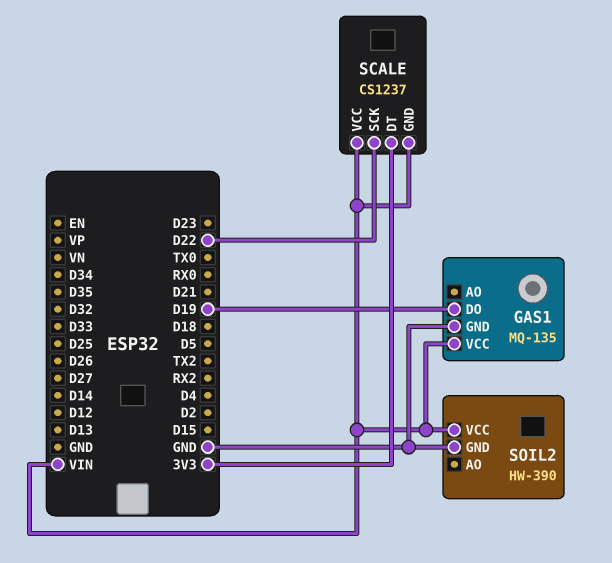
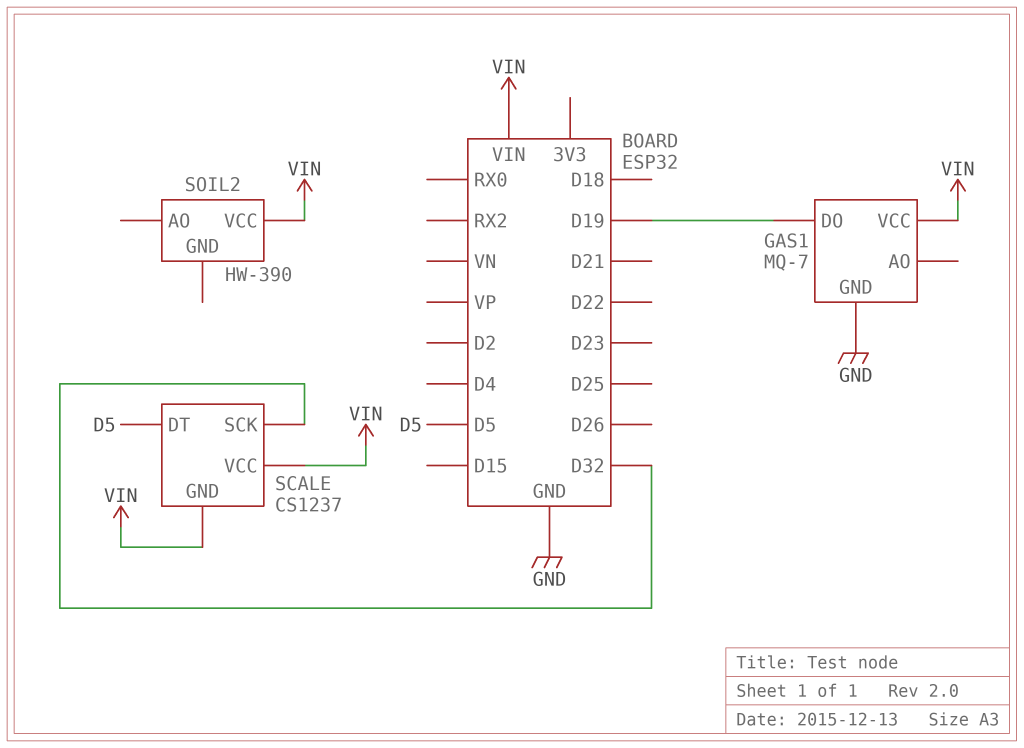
GAS1: MQ-135 -> MQ-7
SCALE pin DT: 3V3 -> D5
SCALE pin SCK: D22 -> D32
SOIL2 pin GND: GND -> none

